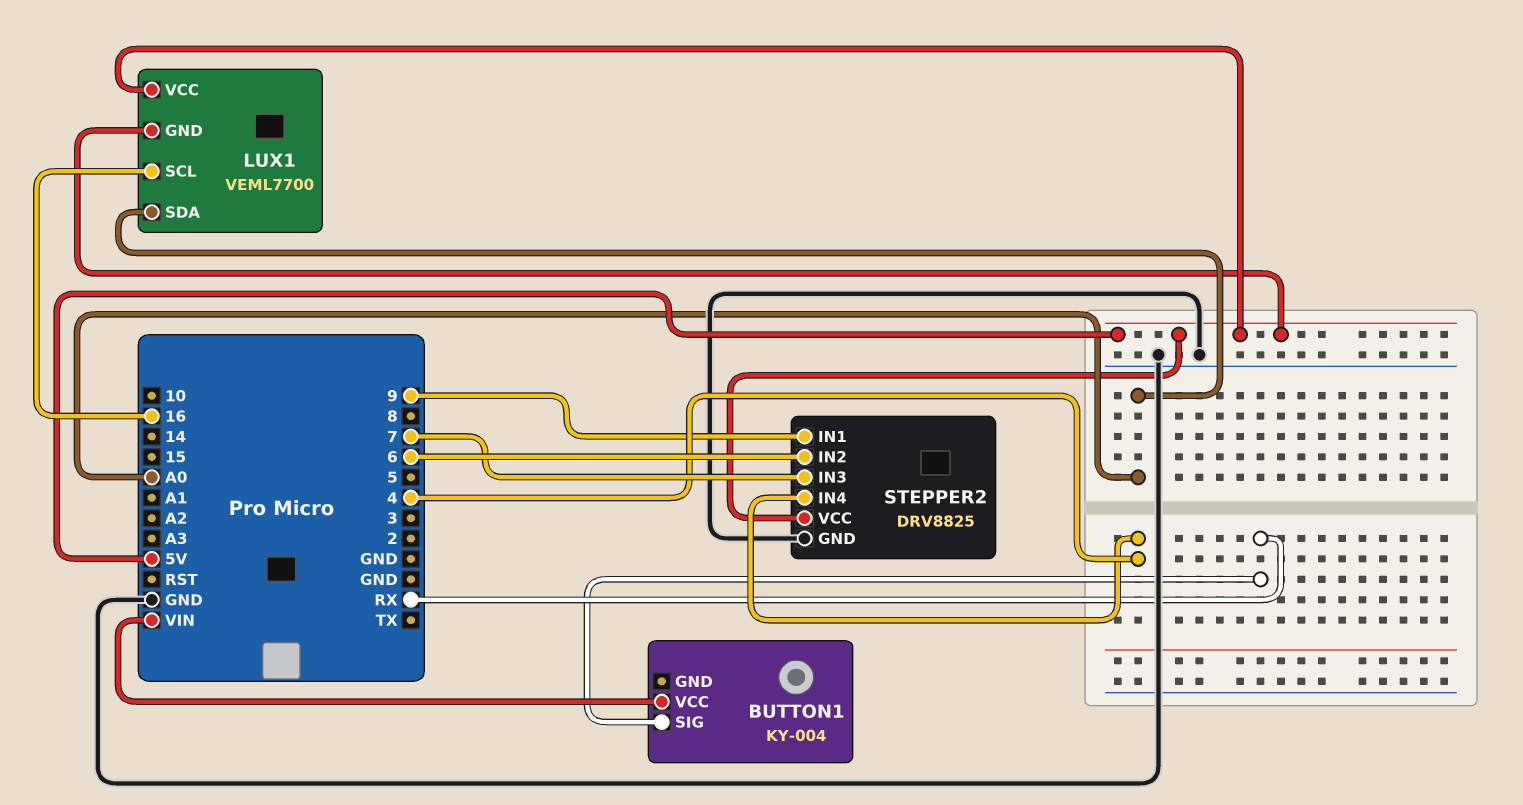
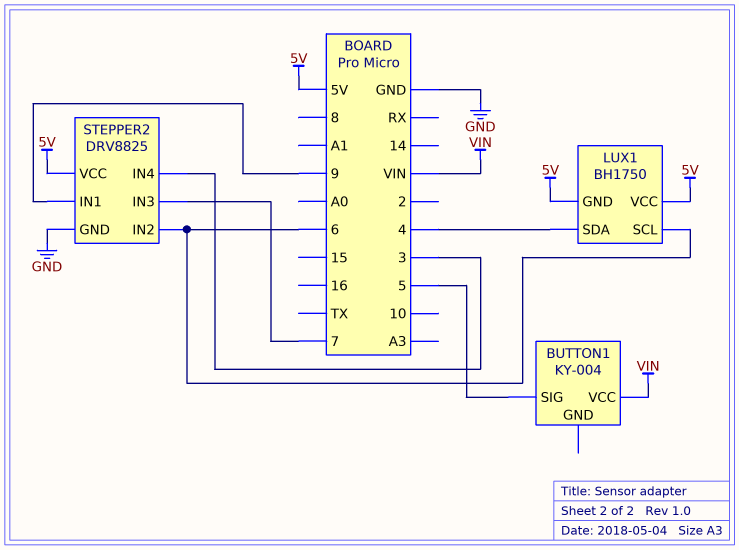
BUTTON1 pin SIG: RX -> 5
LUX1: VEML7700 -> BH1750
LUX1 pin SCL: 16 -> 6
LUX1 pin SDA: A0 -> 4
STEPPER2 pin IN4: 4 -> 3

